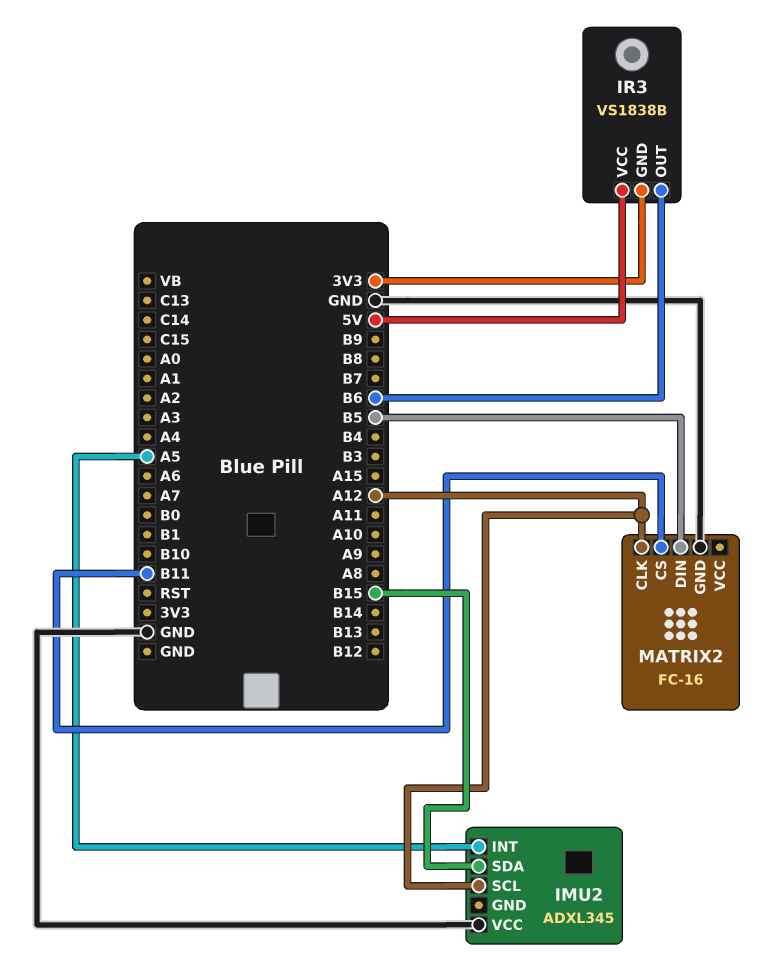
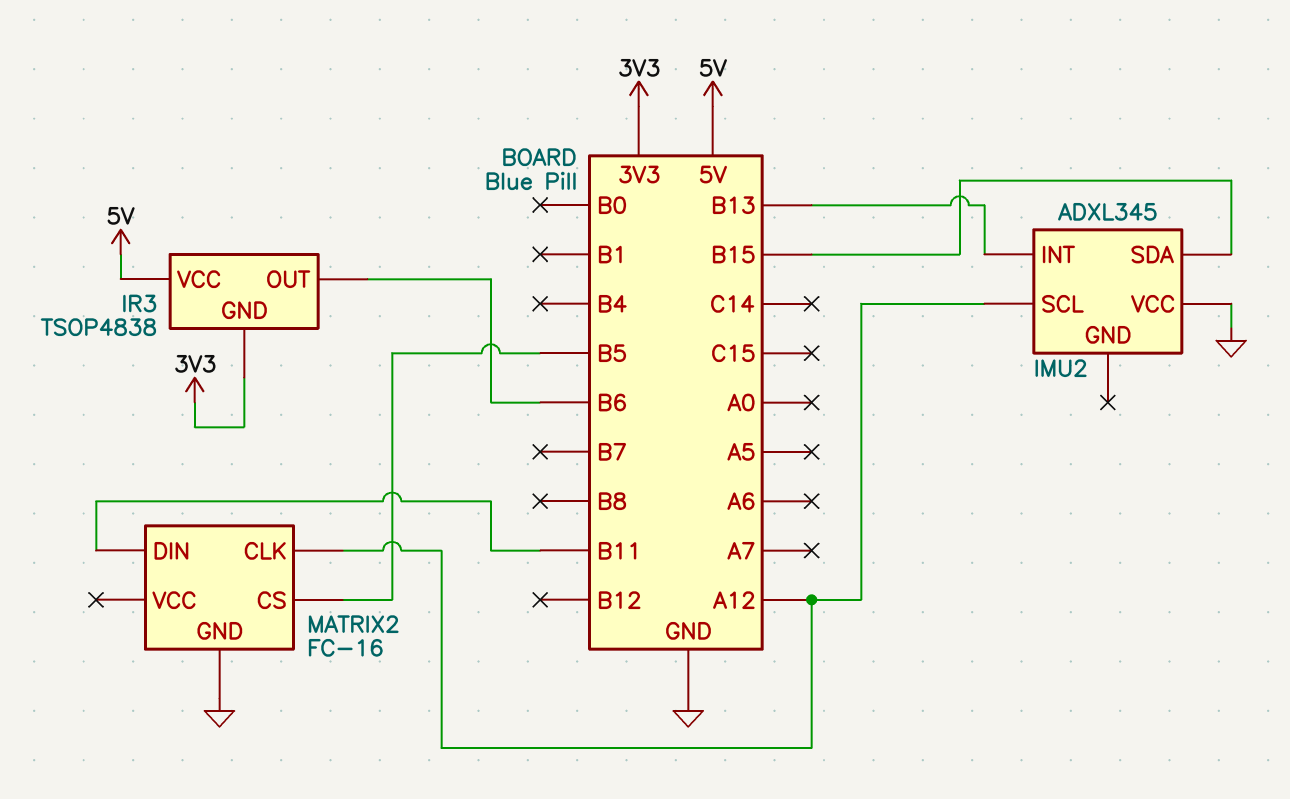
IMU2 pin INT: A5 -> B13
IR3: VS1838B -> TSOP4838
MATRIX2 pin CS: B11 -> B5
MATRIX2 pin DIN: B5 -> B11

